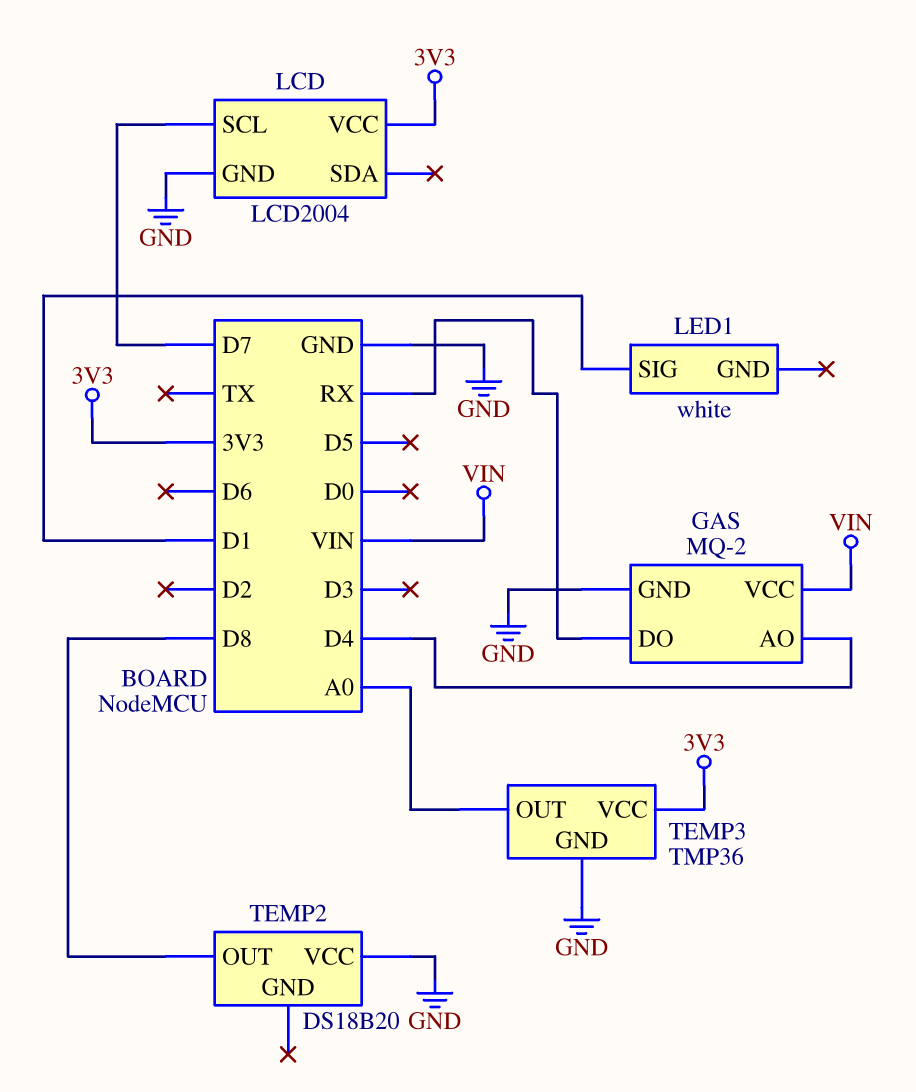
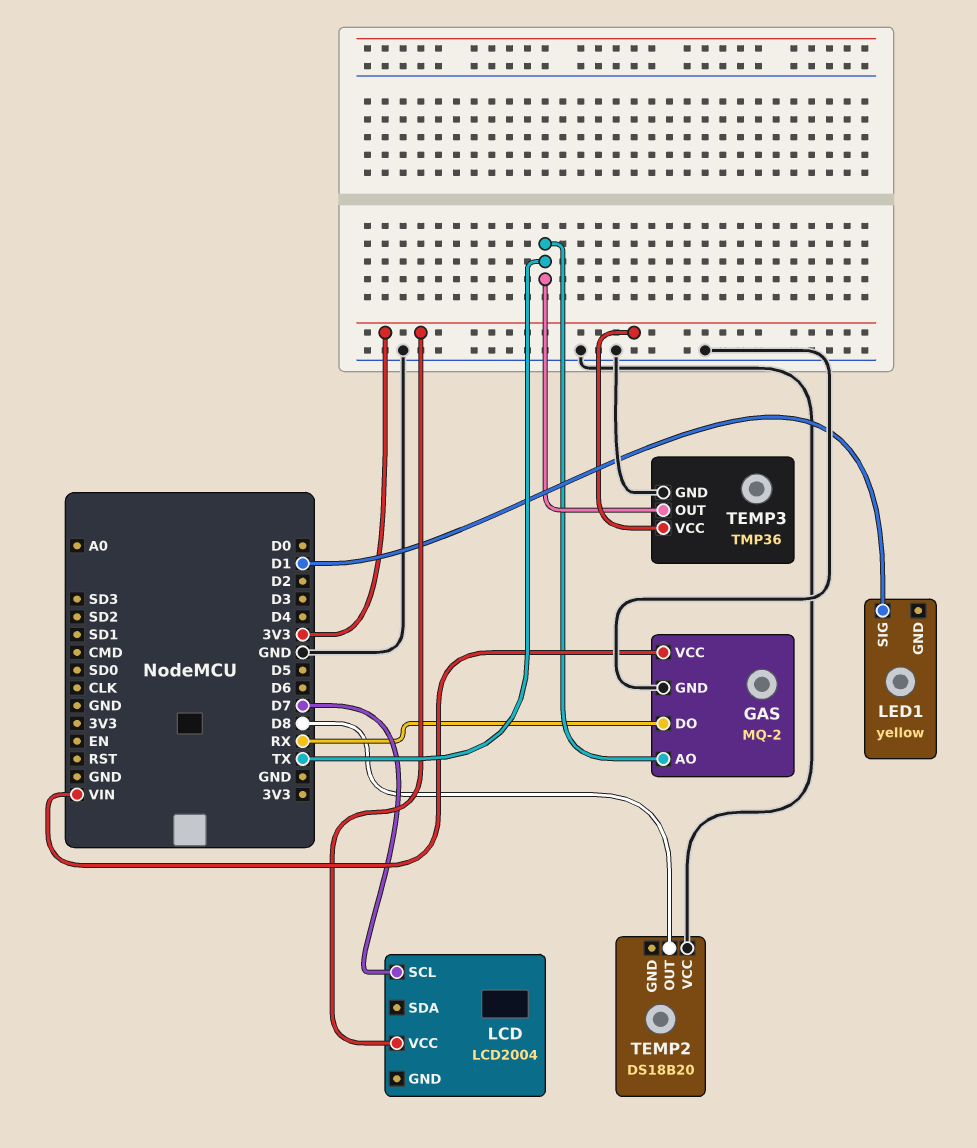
GAS pin AO: D4 -> TX
LCD pin GND: GND -> none
LED1: white -> yellow
TEMP3 pin OUT: A0 -> TX

